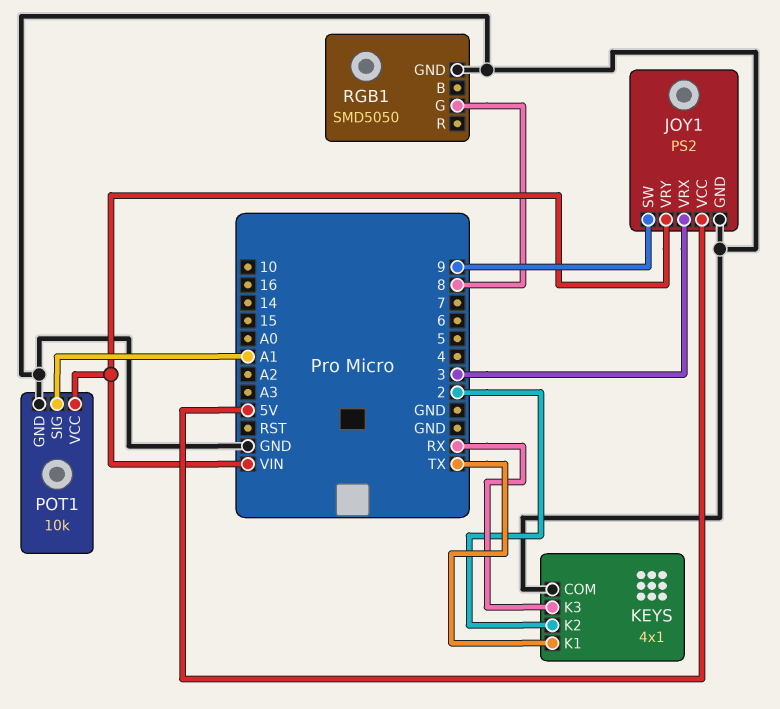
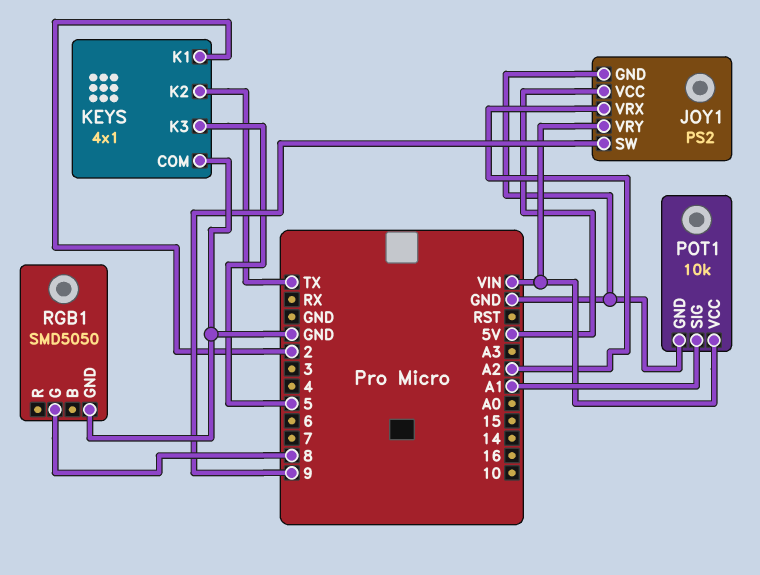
JOY1 pin VRX: 3 -> A2
KEYS pin K1: TX -> 2
KEYS pin K2: 2 -> TX
KEYS pin K3: RX -> 5

